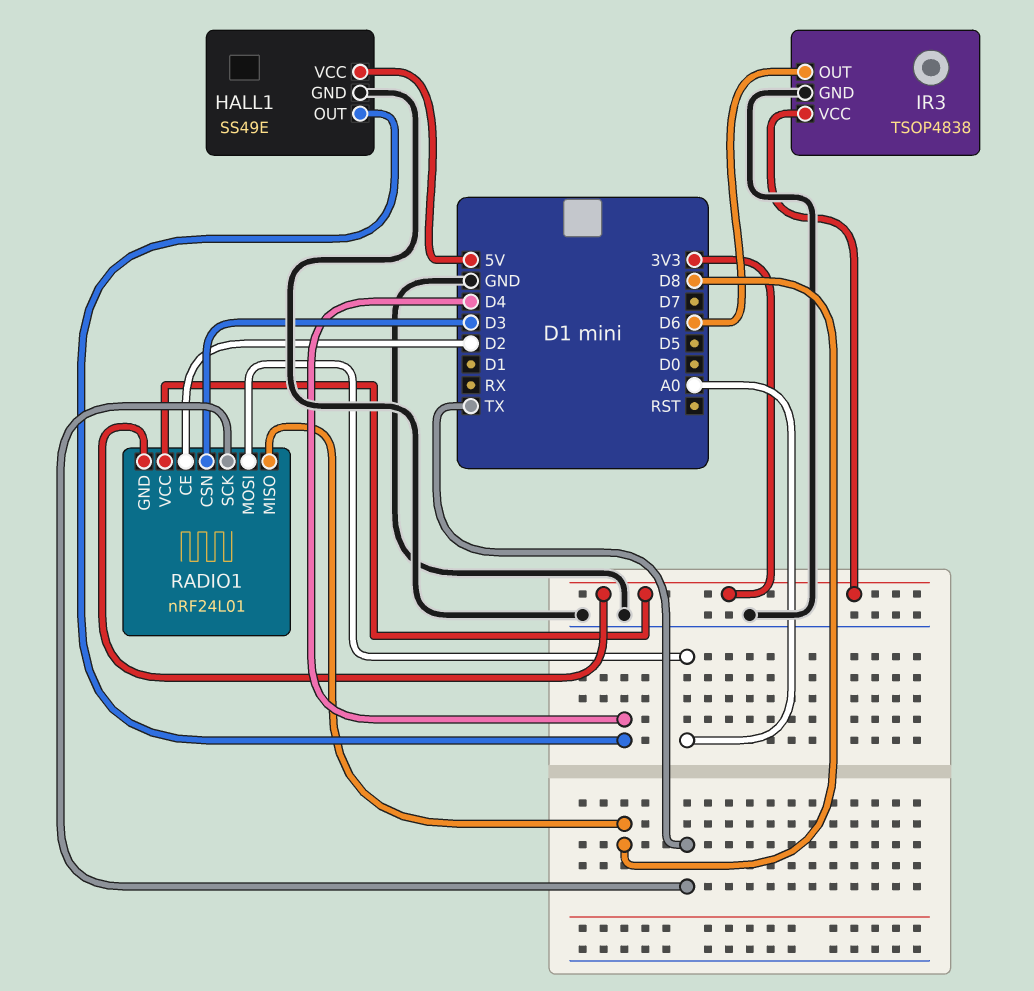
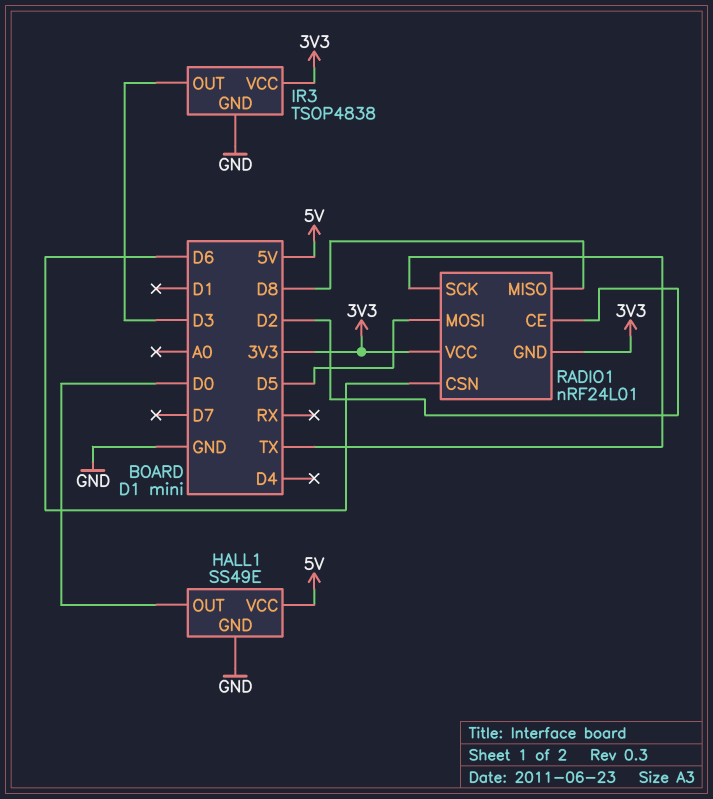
HALL1 pin OUT: D4 -> D0
IR3 pin OUT: D6 -> D3
RADIO1 pin CSN: D3 -> D6
RADIO1 pin MOSI: A0 -> D5

